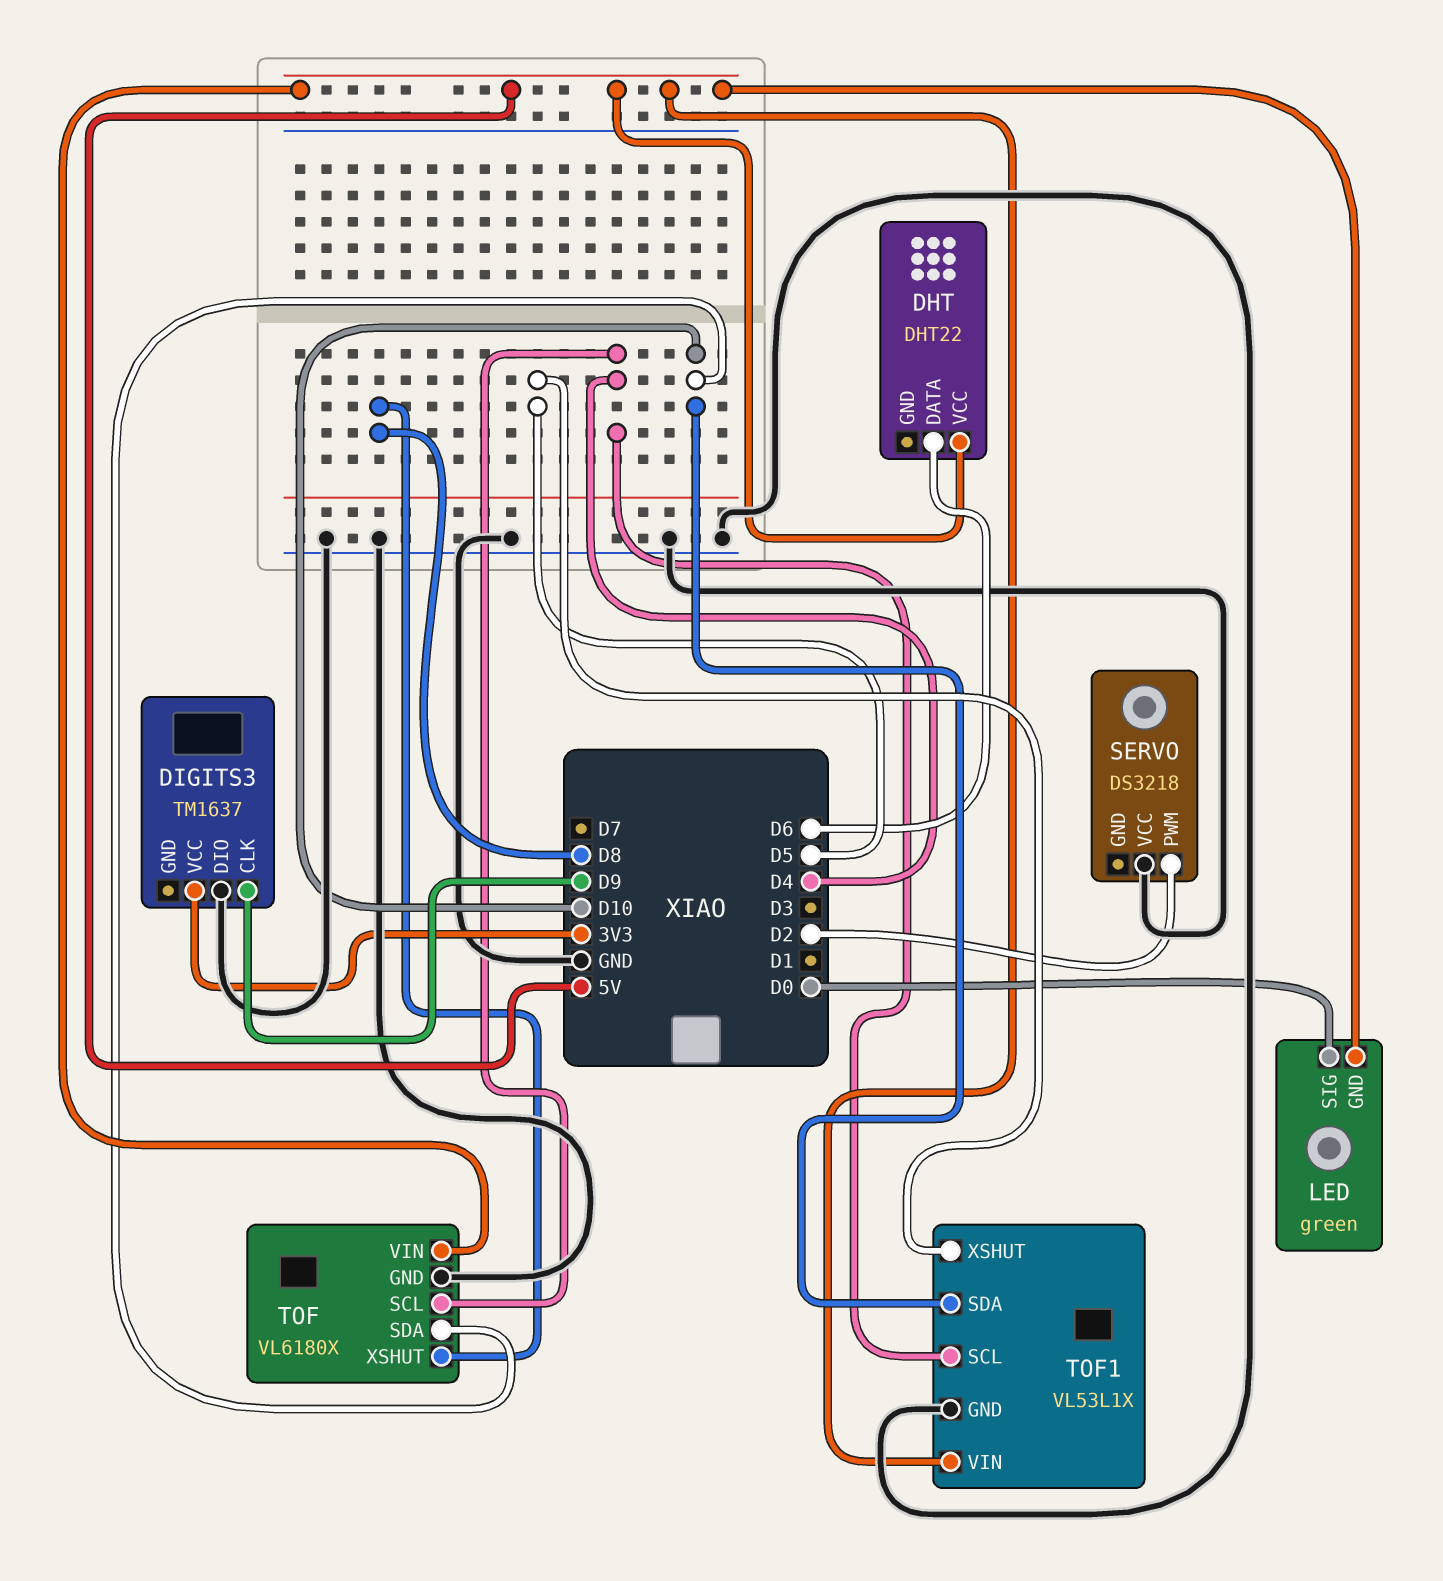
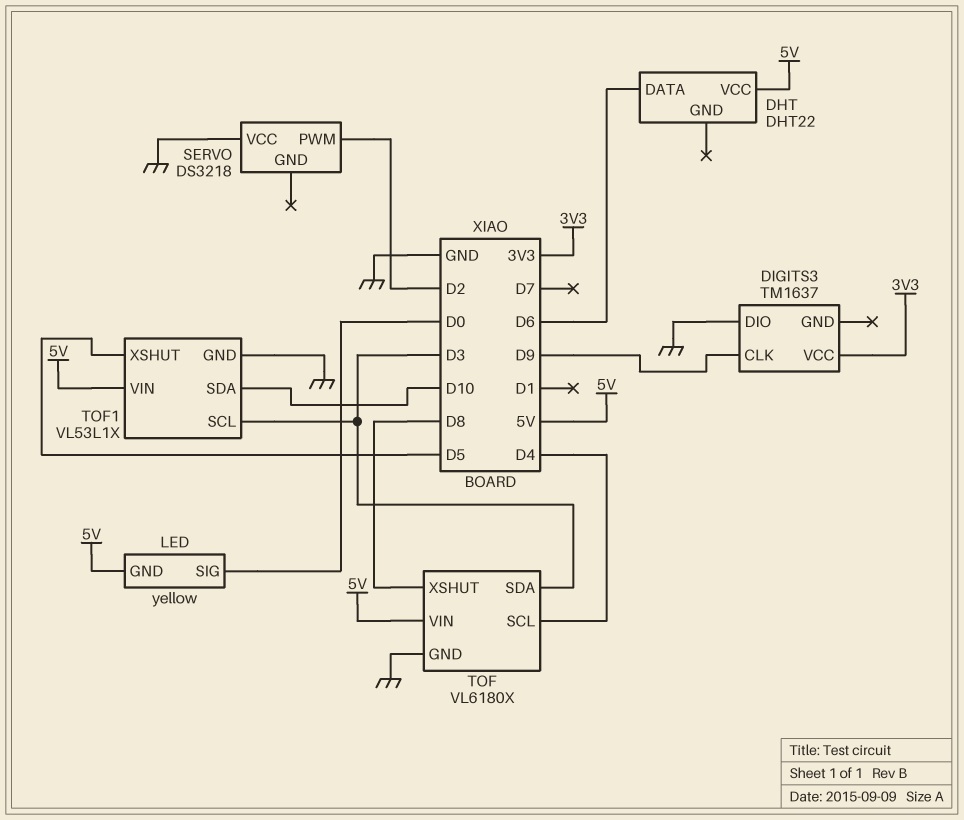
LED: green -> yellow
TOF pin SDA: D10 -> D3
TOF1 pin SCL: D4 -> D3

